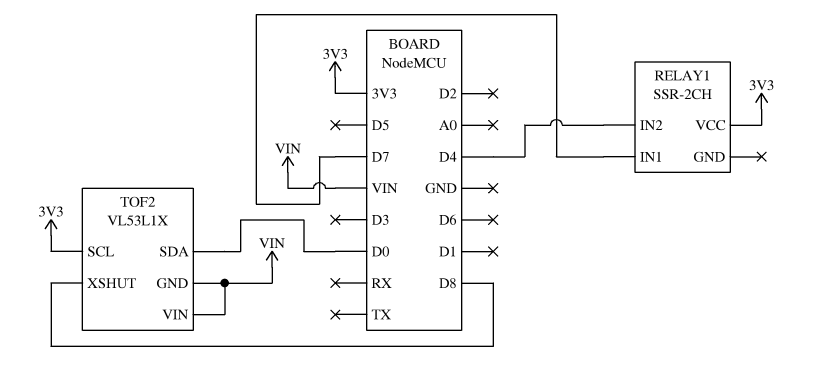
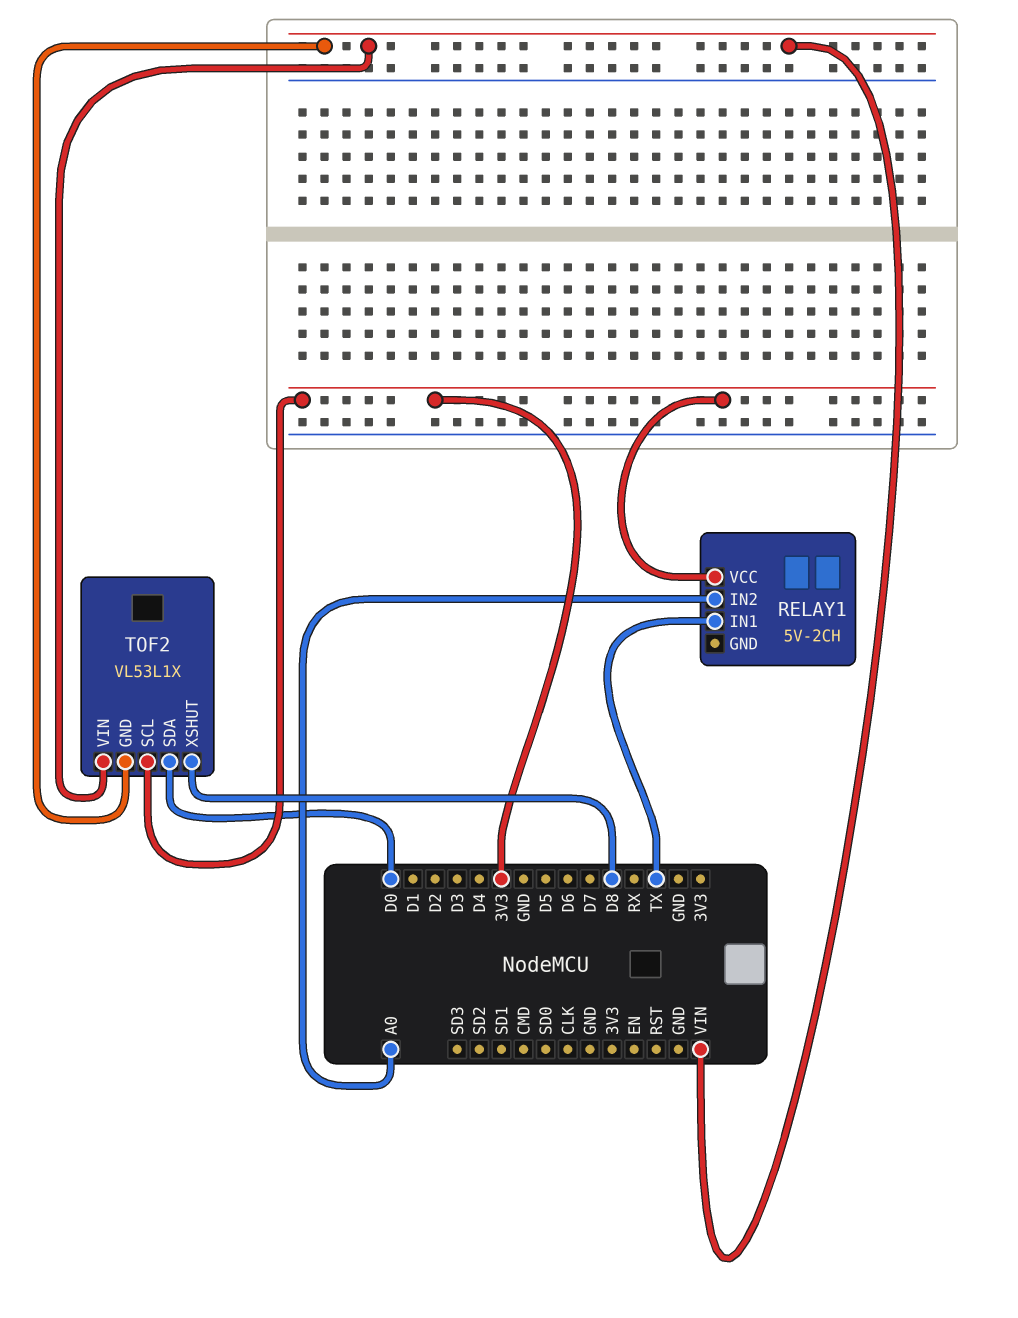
RELAY1: SSR-2CH -> 5V-2CH
RELAY1 pin IN1: D7 -> TX
RELAY1 pin IN2: D4 -> A0

